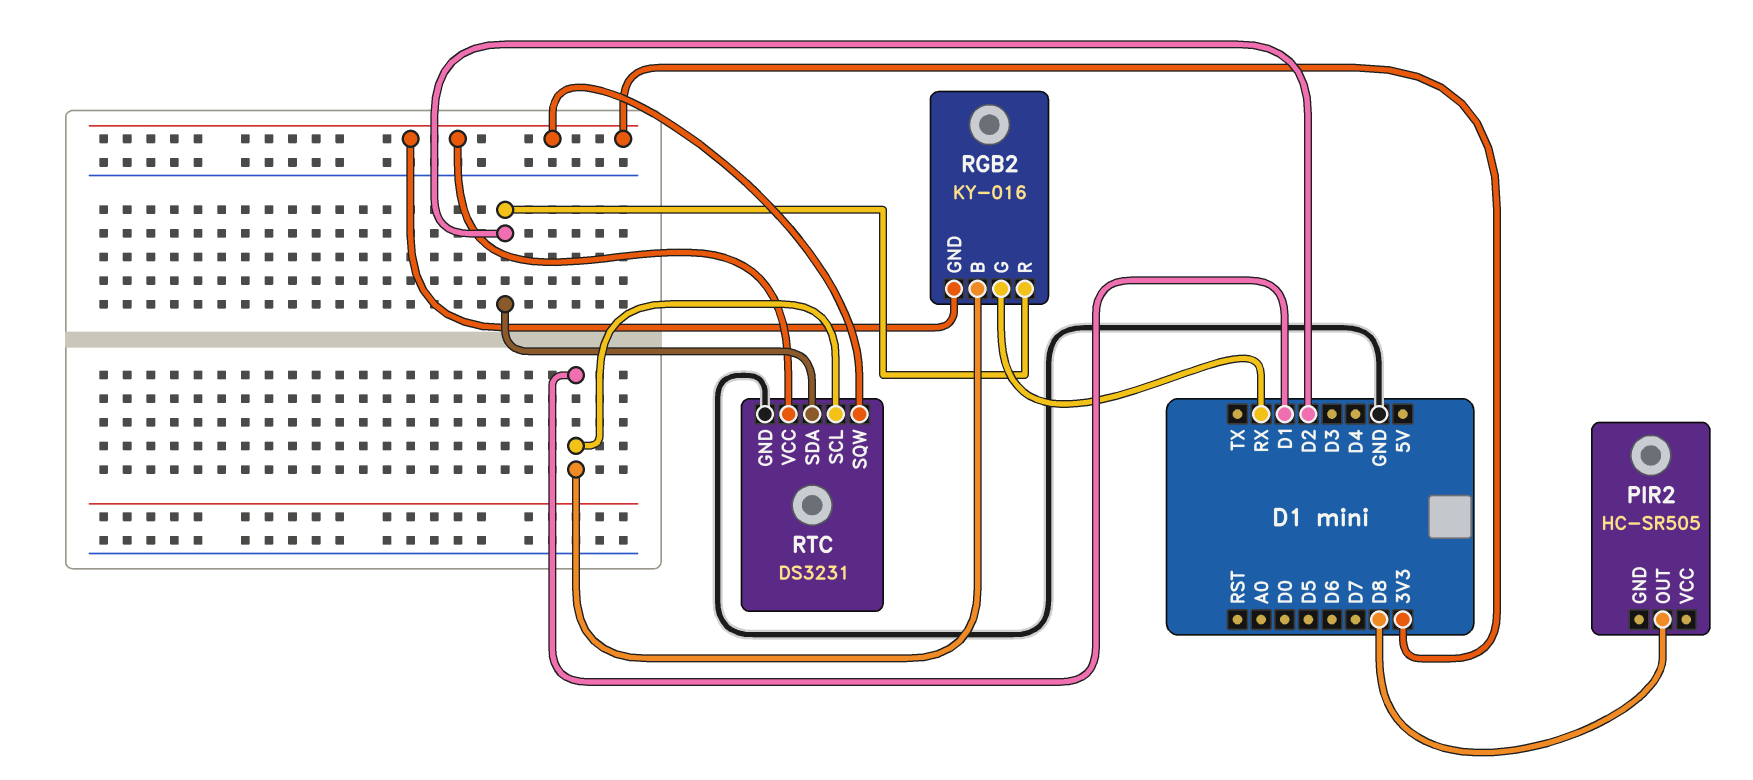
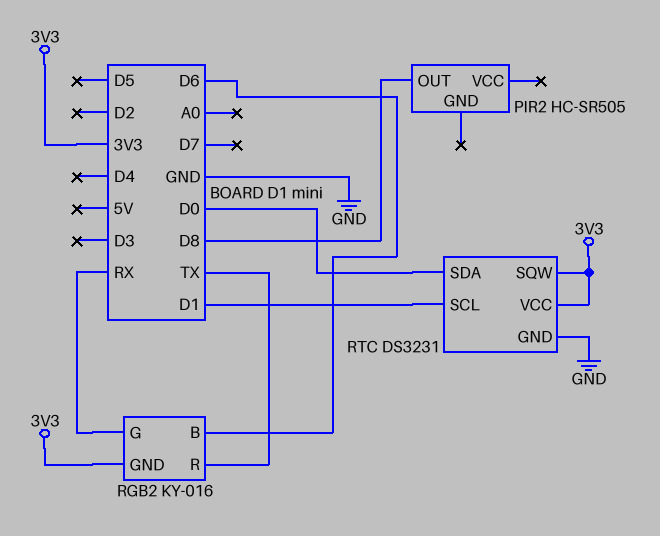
RGB2 pin B: D1 -> D6
RGB2 pin R: D2 -> TX
RTC pin SDA: D2 -> D0

